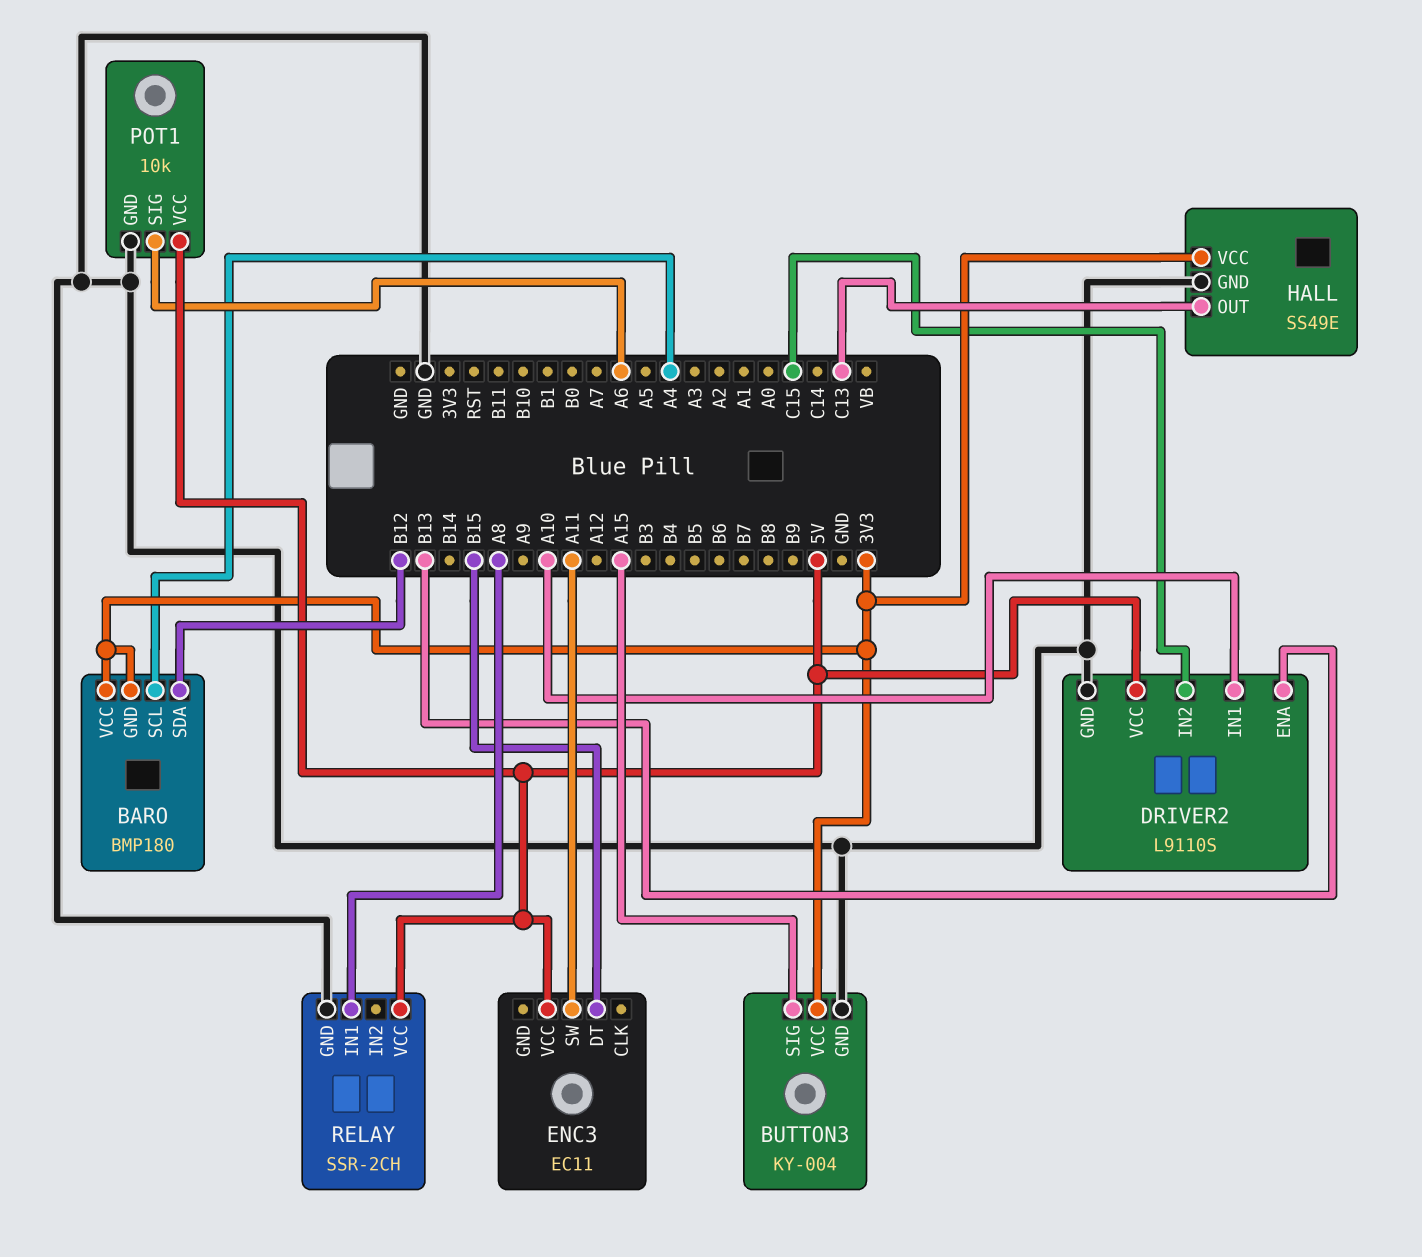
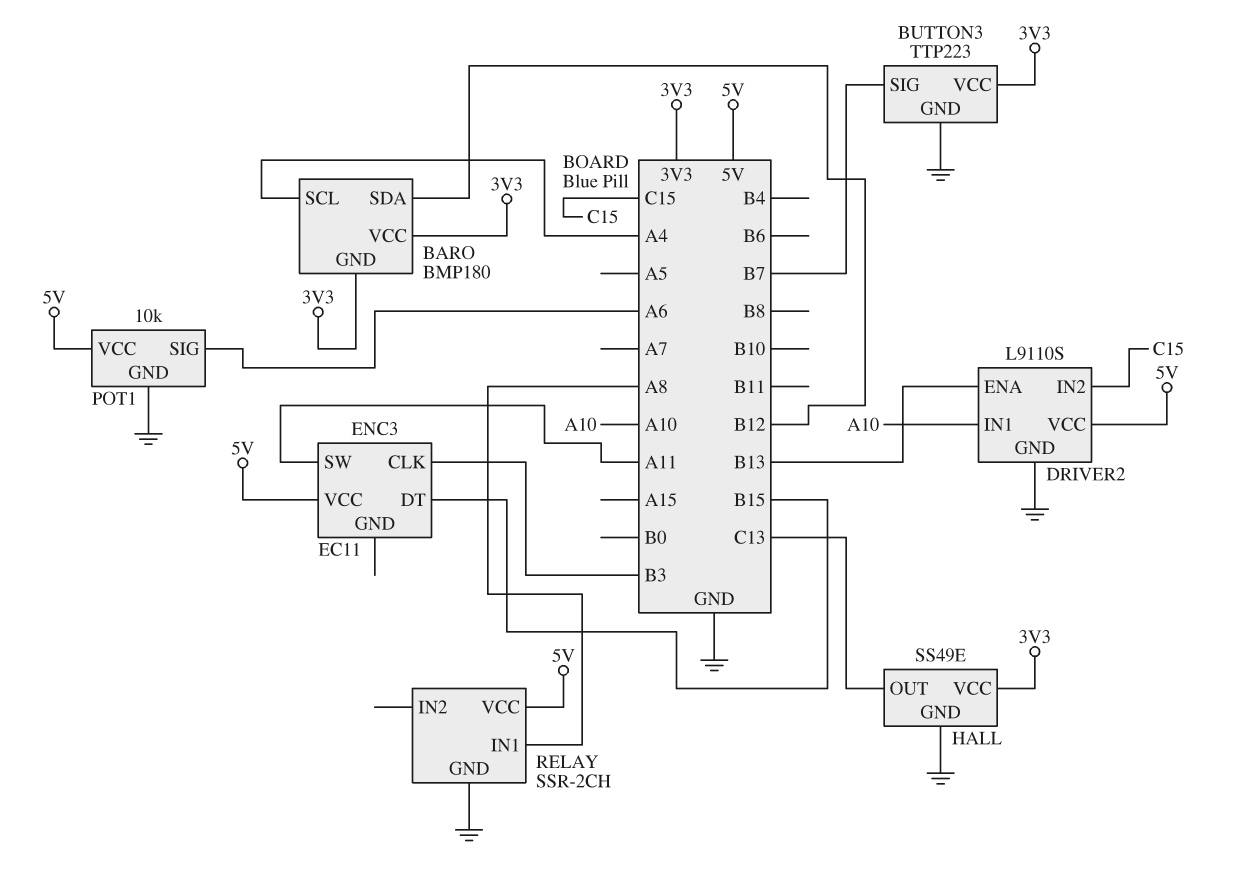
BUTTON3: KY-004 -> TTP223
BUTTON3 pin SIG: A15 -> B7
ENC3 pin CLK: none -> B3

